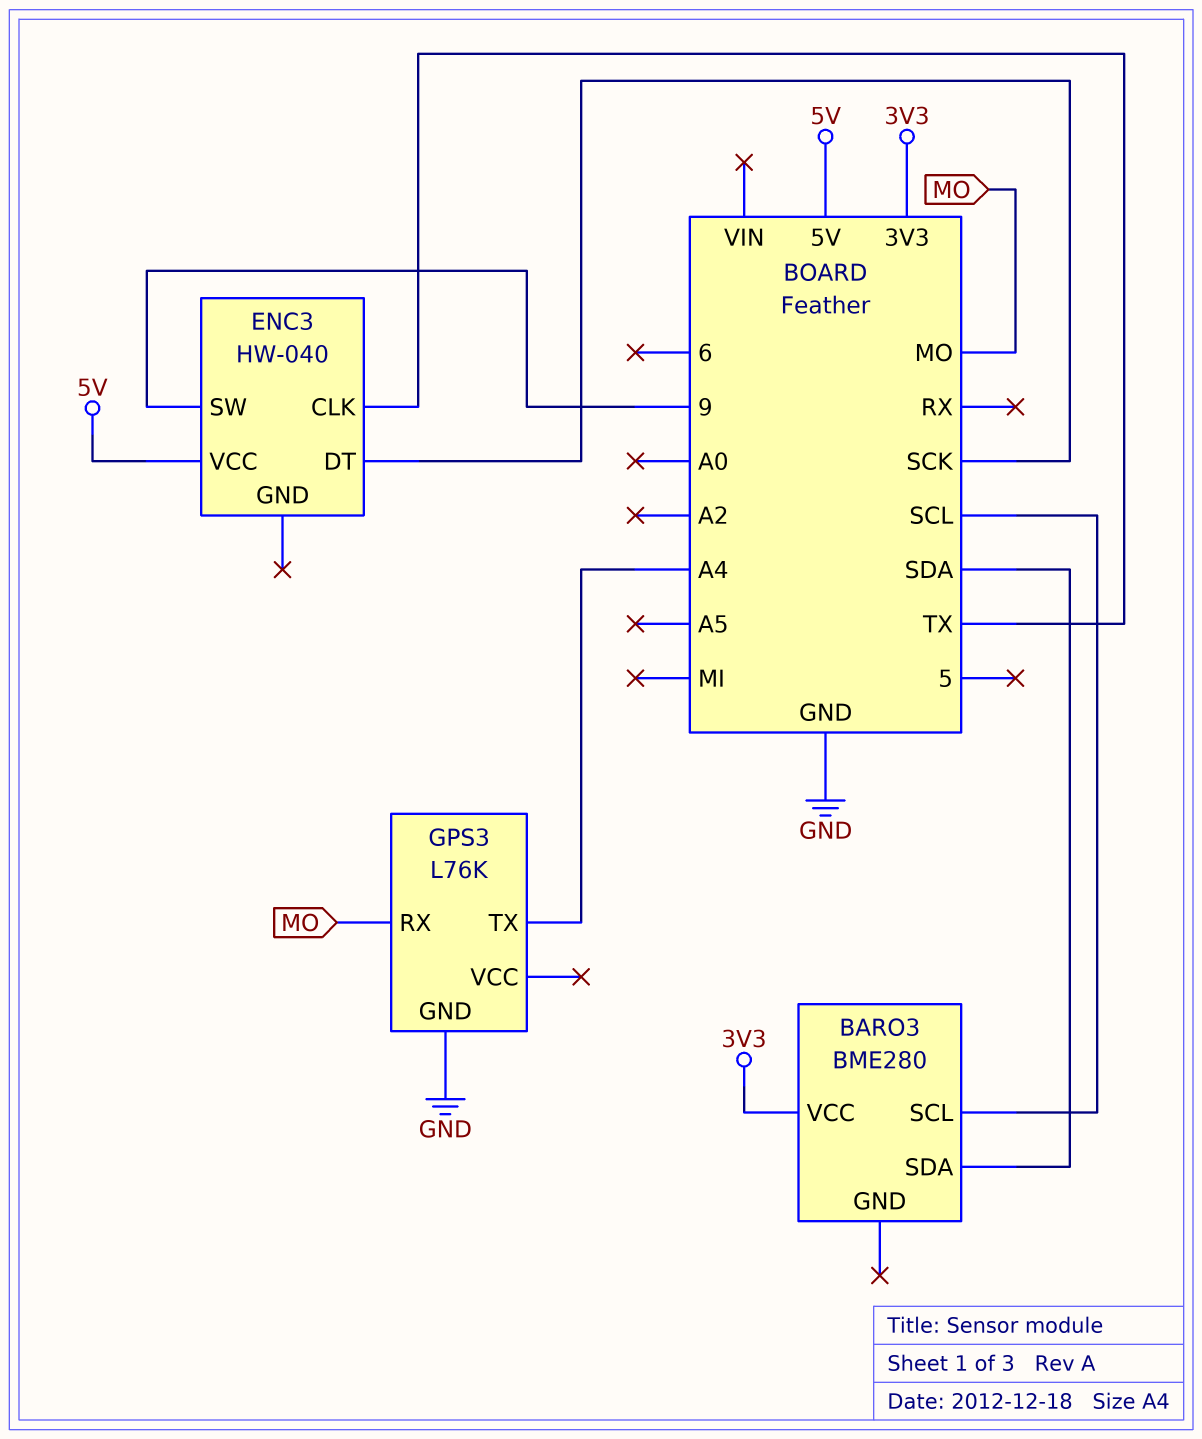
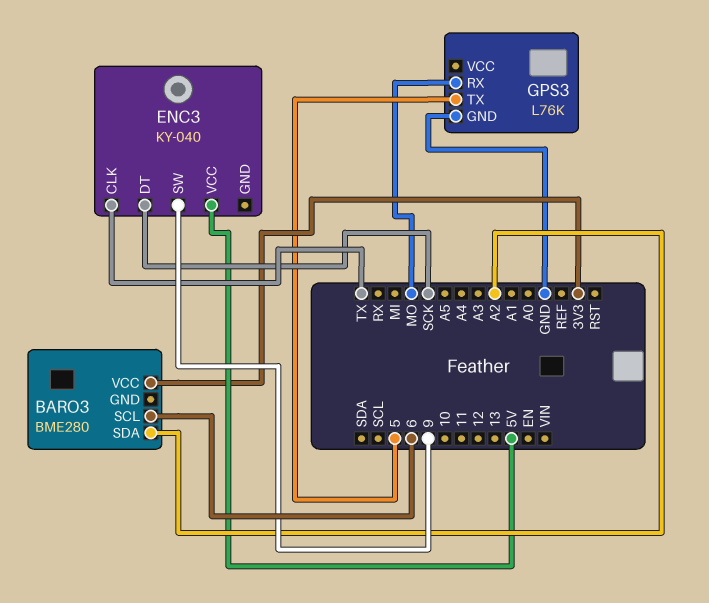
BARO3 pin SCL: SCL -> 6
BARO3 pin SDA: SDA -> A2
ENC3: HW-040 -> KY-040
GPS3 pin TX: A4 -> 5

